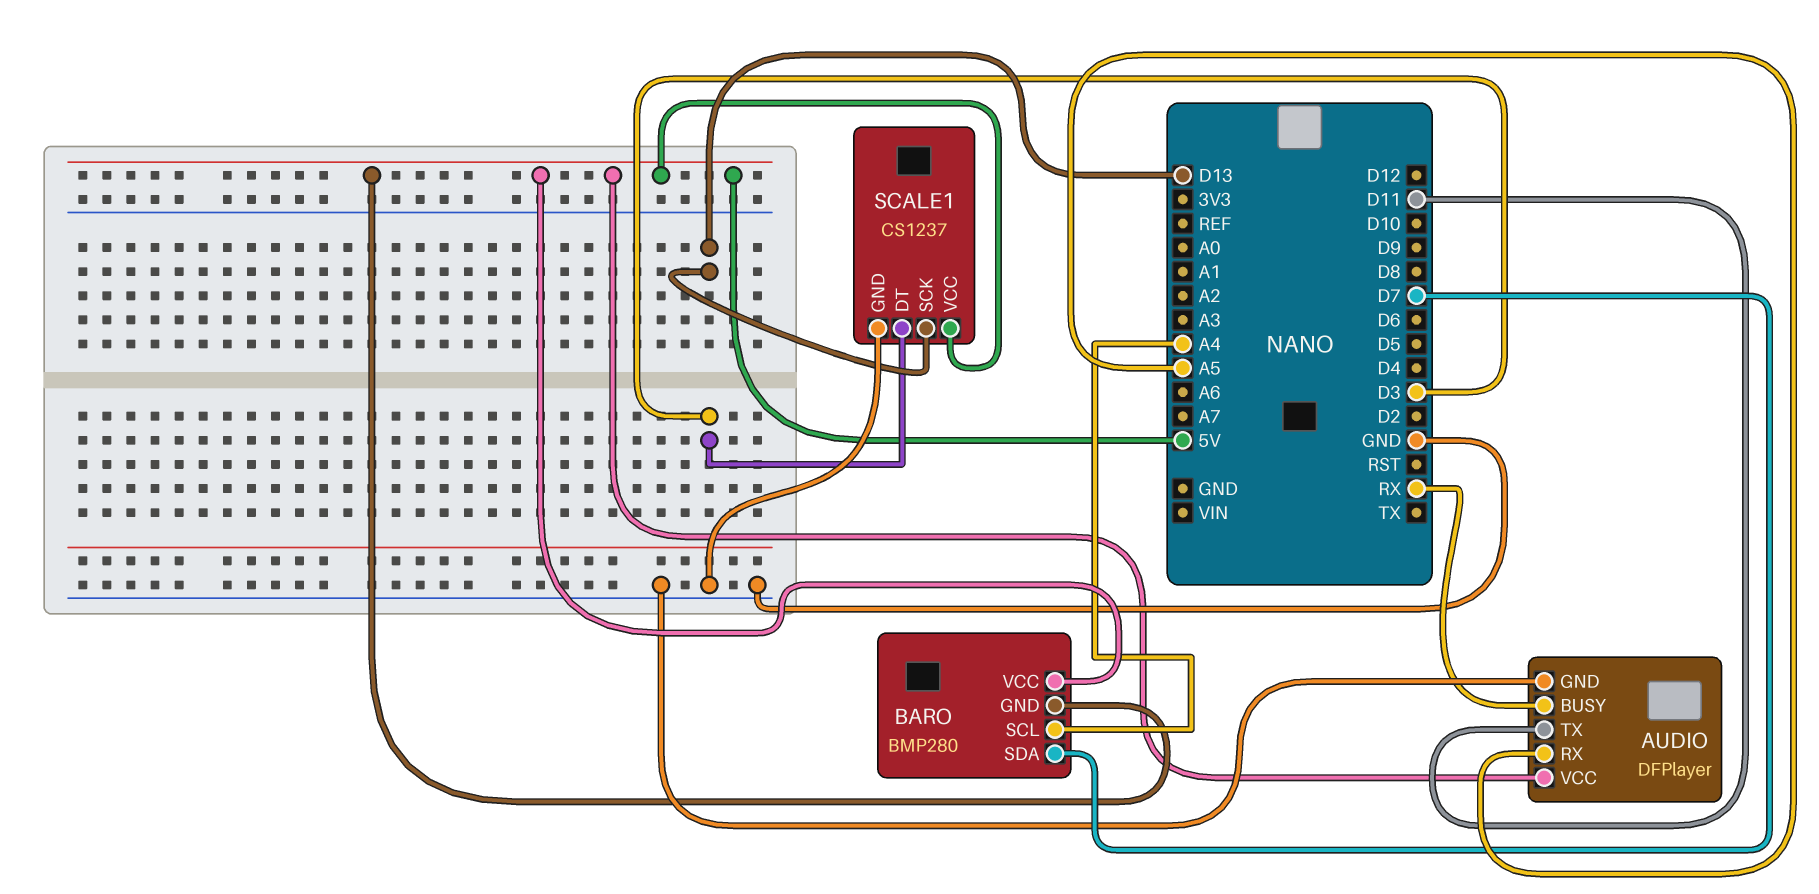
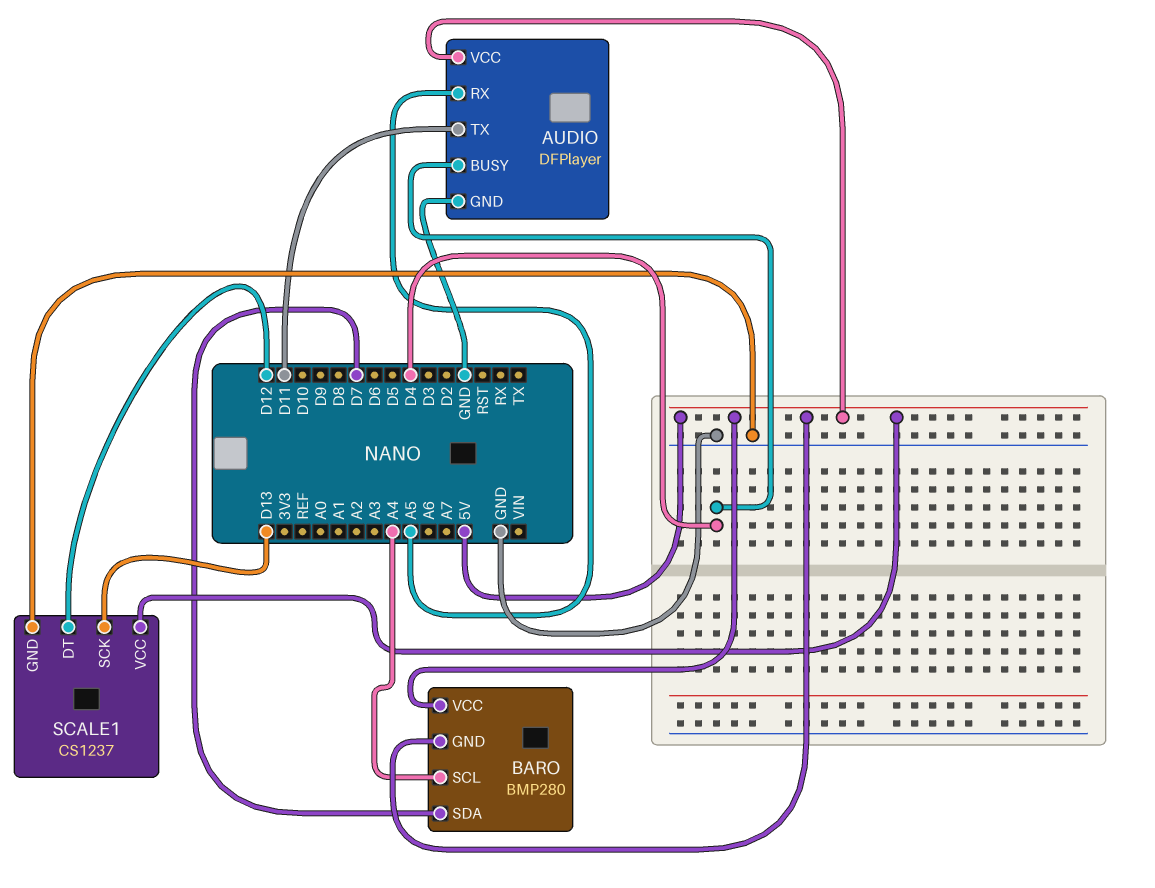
AUDIO pin BUSY: RX -> D4
SCALE1 pin DT: D3 -> D12

